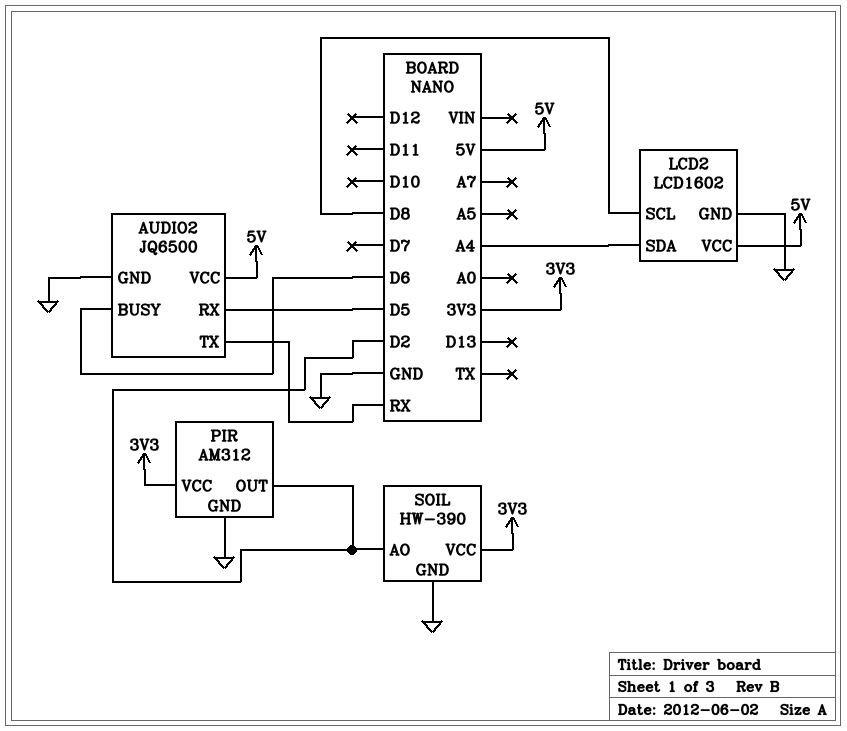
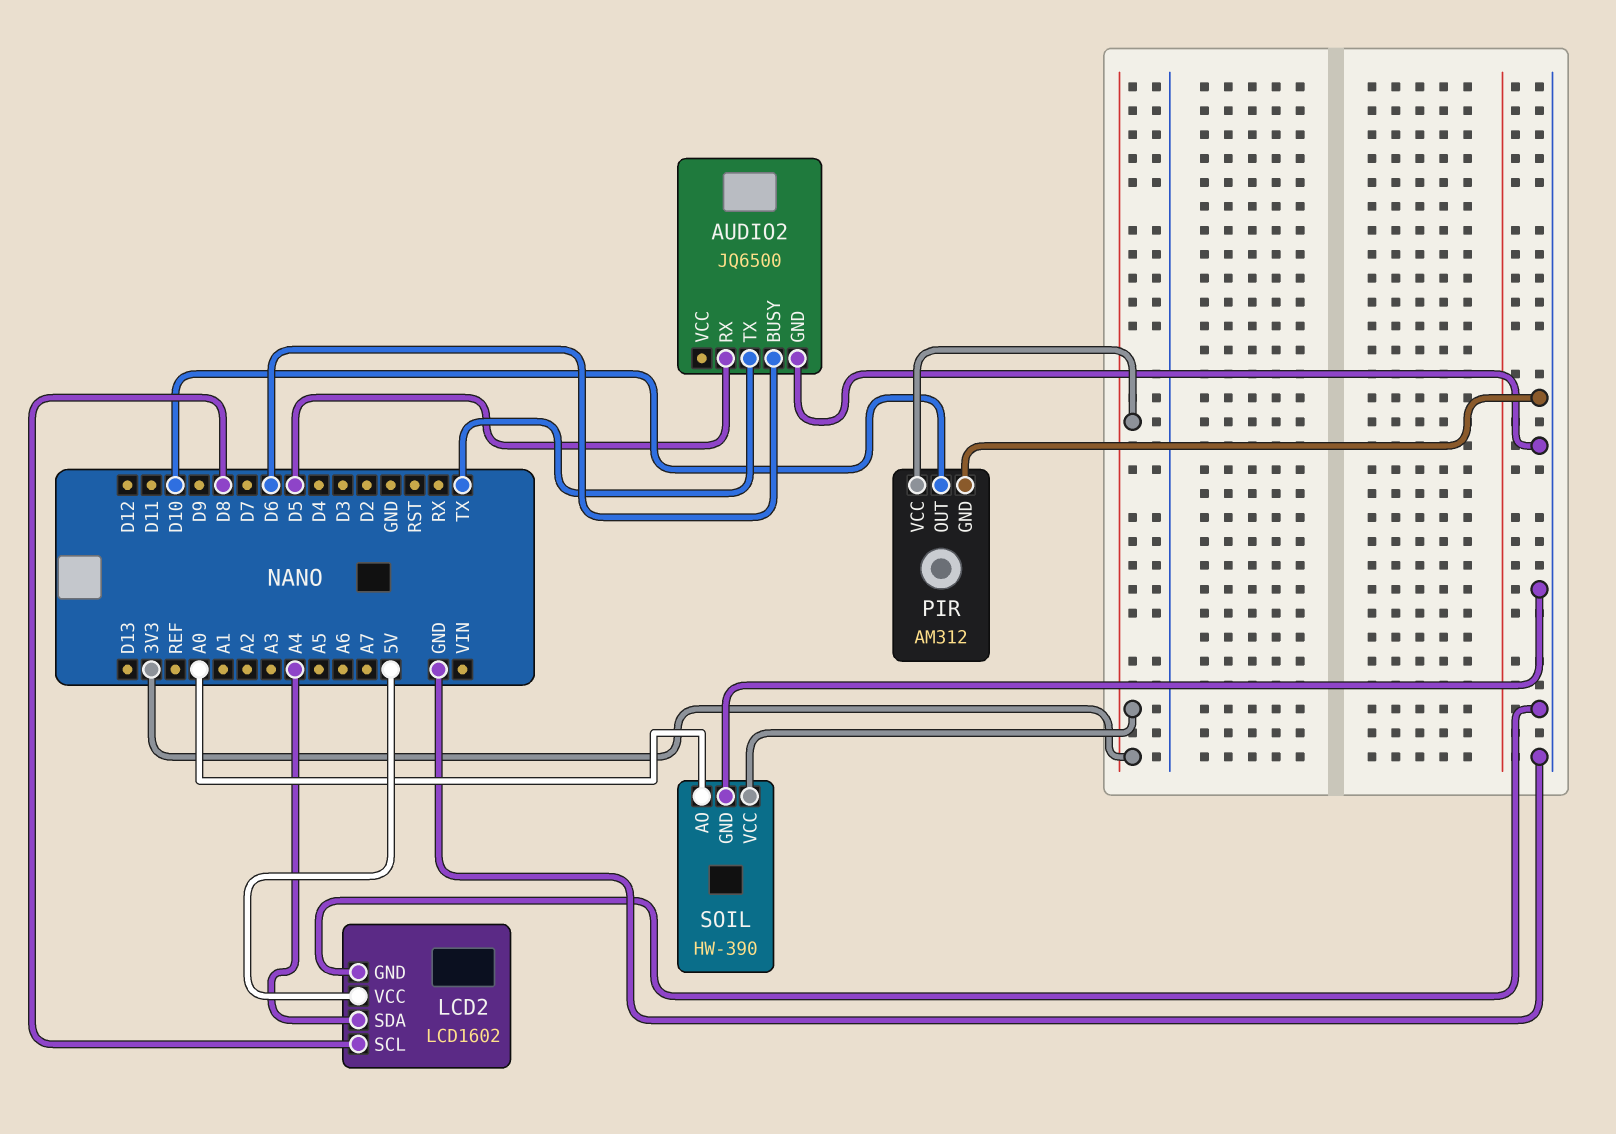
AUDIO2 pin TX: RX -> TX
AUDIO2 pin VCC: 5V -> none
PIR pin OUT: D2 -> D10
SOIL pin AO: D2 -> A0

